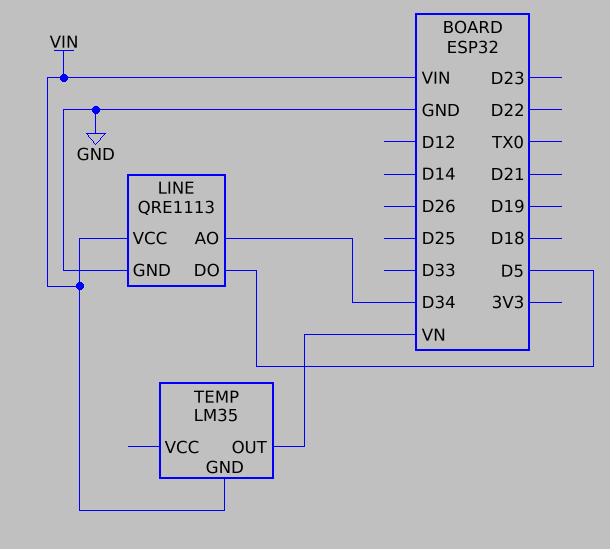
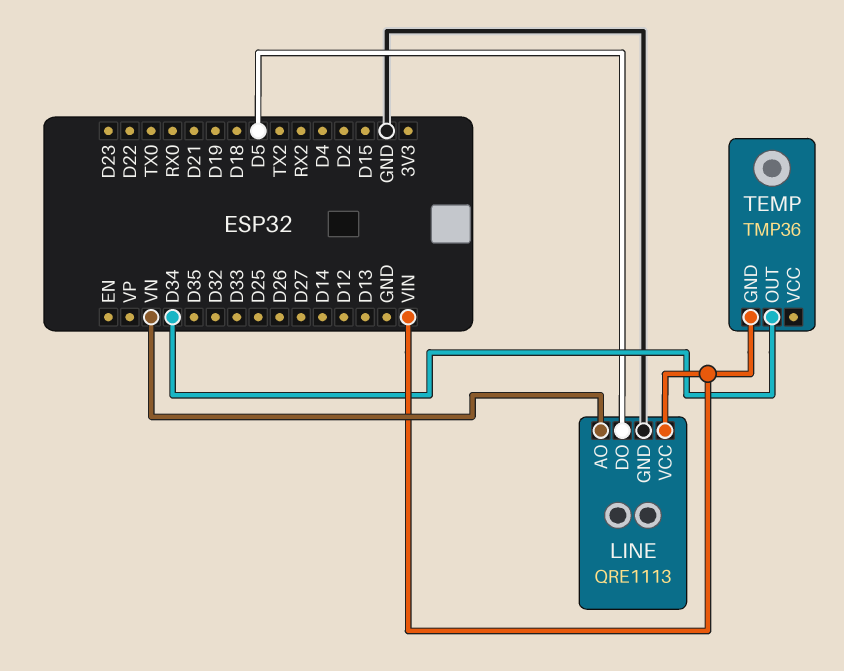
LINE pin AO: D34 -> VN
TEMP: LM35 -> TMP36
TEMP pin OUT: VN -> D34

